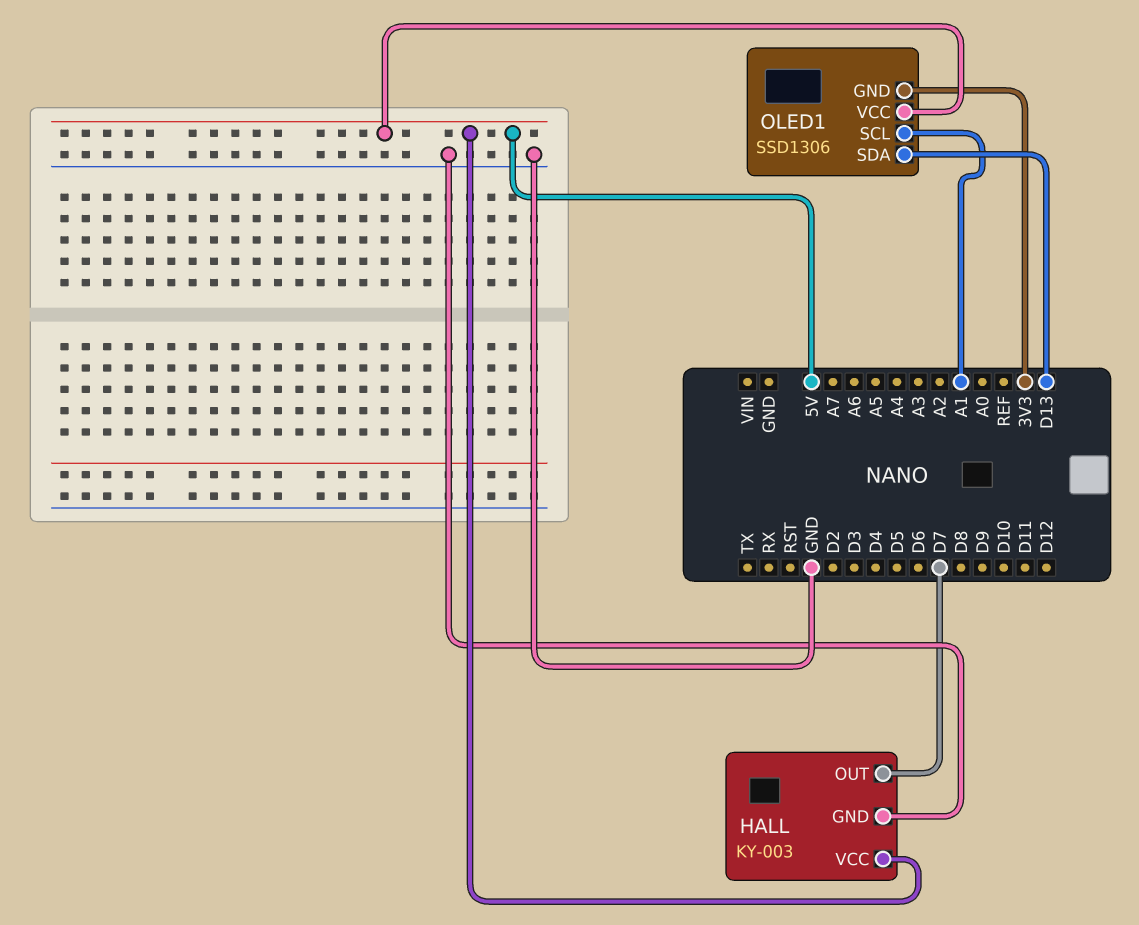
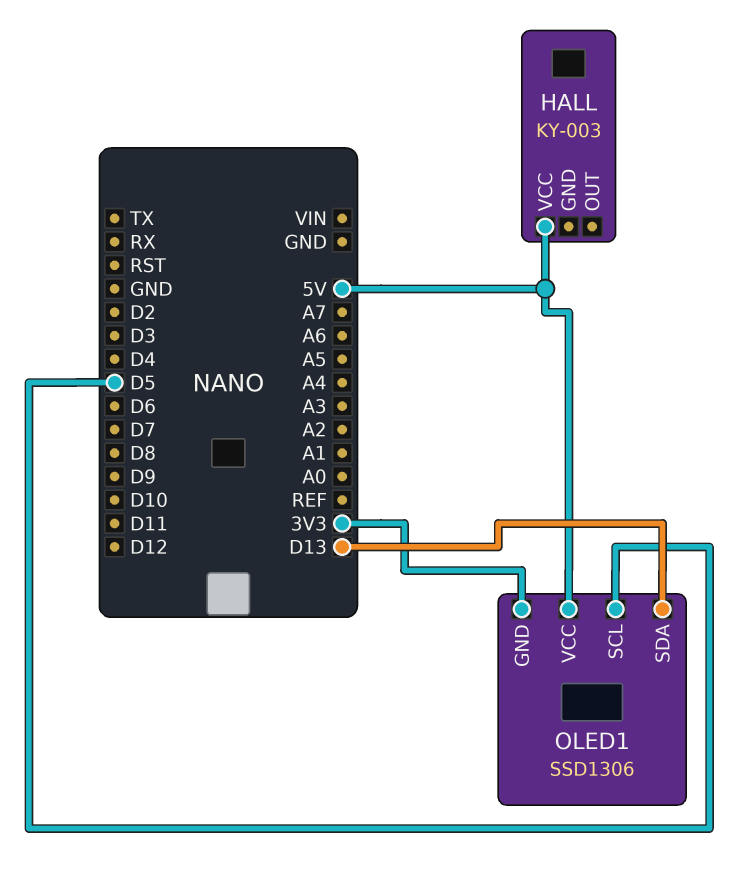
HALL pin GND: GND -> none
HALL pin OUT: D7 -> none
OLED1 pin SCL: A1 -> D5

